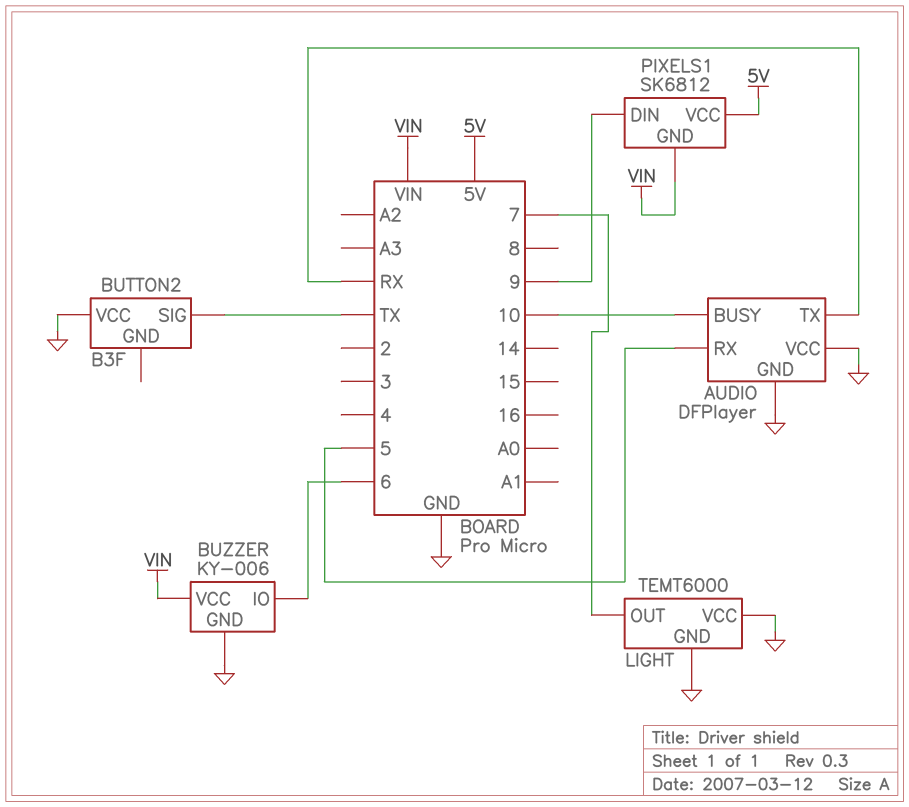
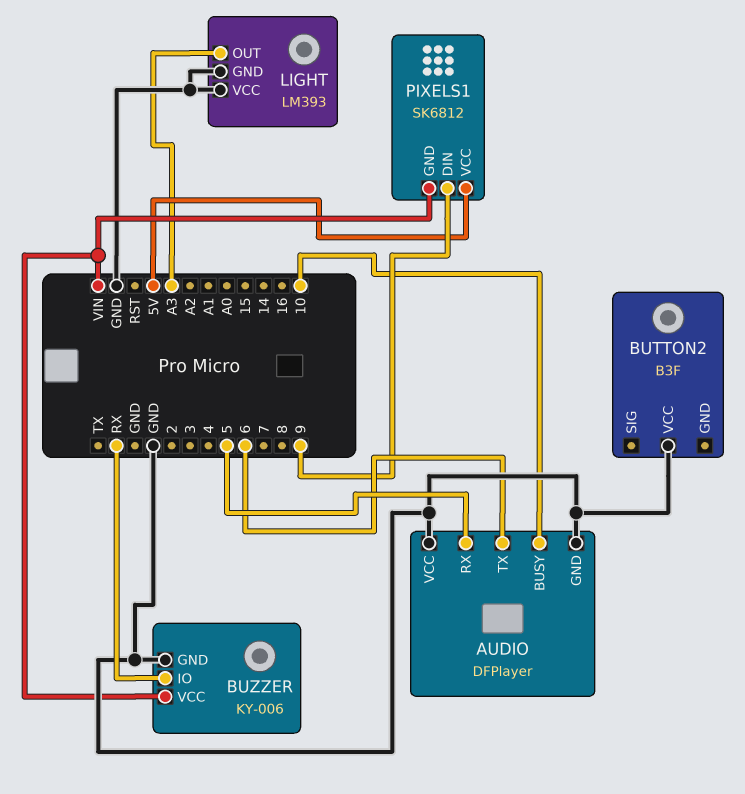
AUDIO pin TX: RX -> 6
BUTTON2 pin SIG: TX -> none
BUZZER pin IO: 6 -> RX
LIGHT: TEMT6000 -> LM393
LIGHT pin OUT: 7 -> A3

